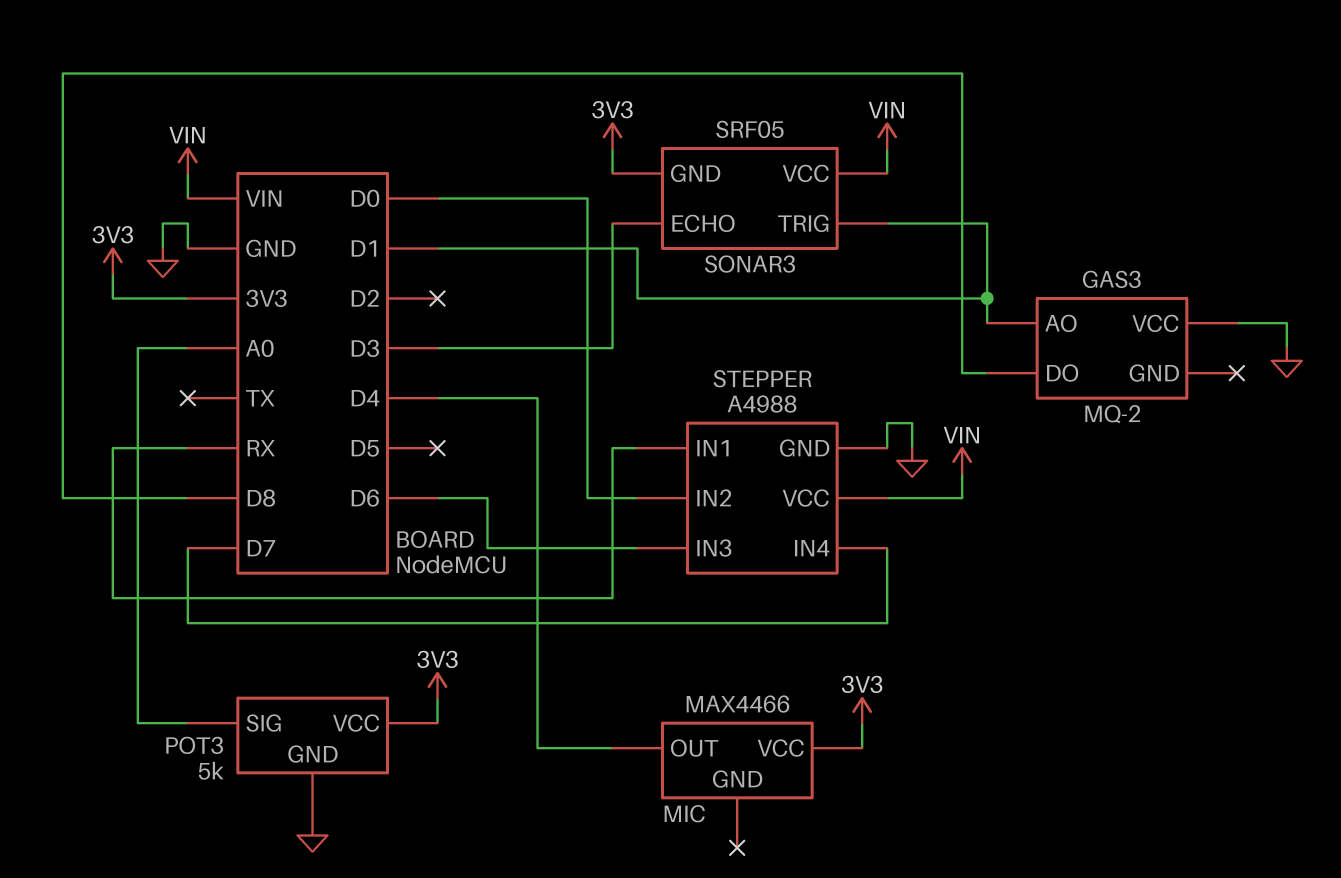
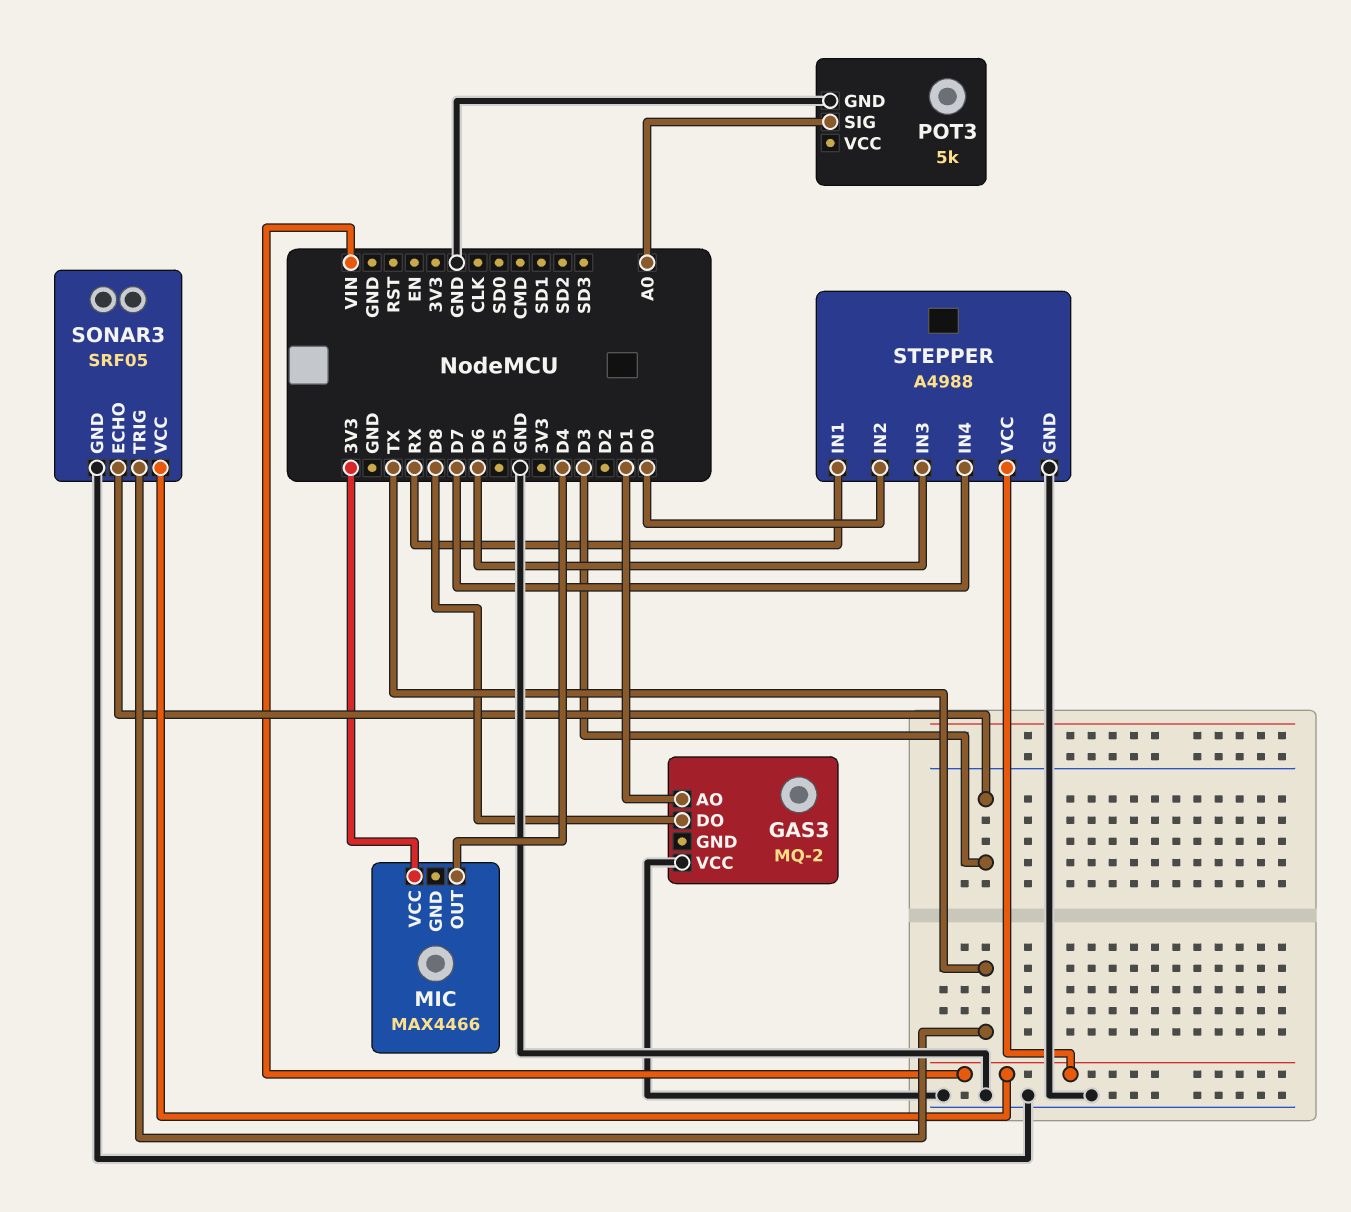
POT3 pin VCC: 3V3 -> none
SONAR3 pin GND: 3V3 -> GND
SONAR3 pin TRIG: D1 -> TX

